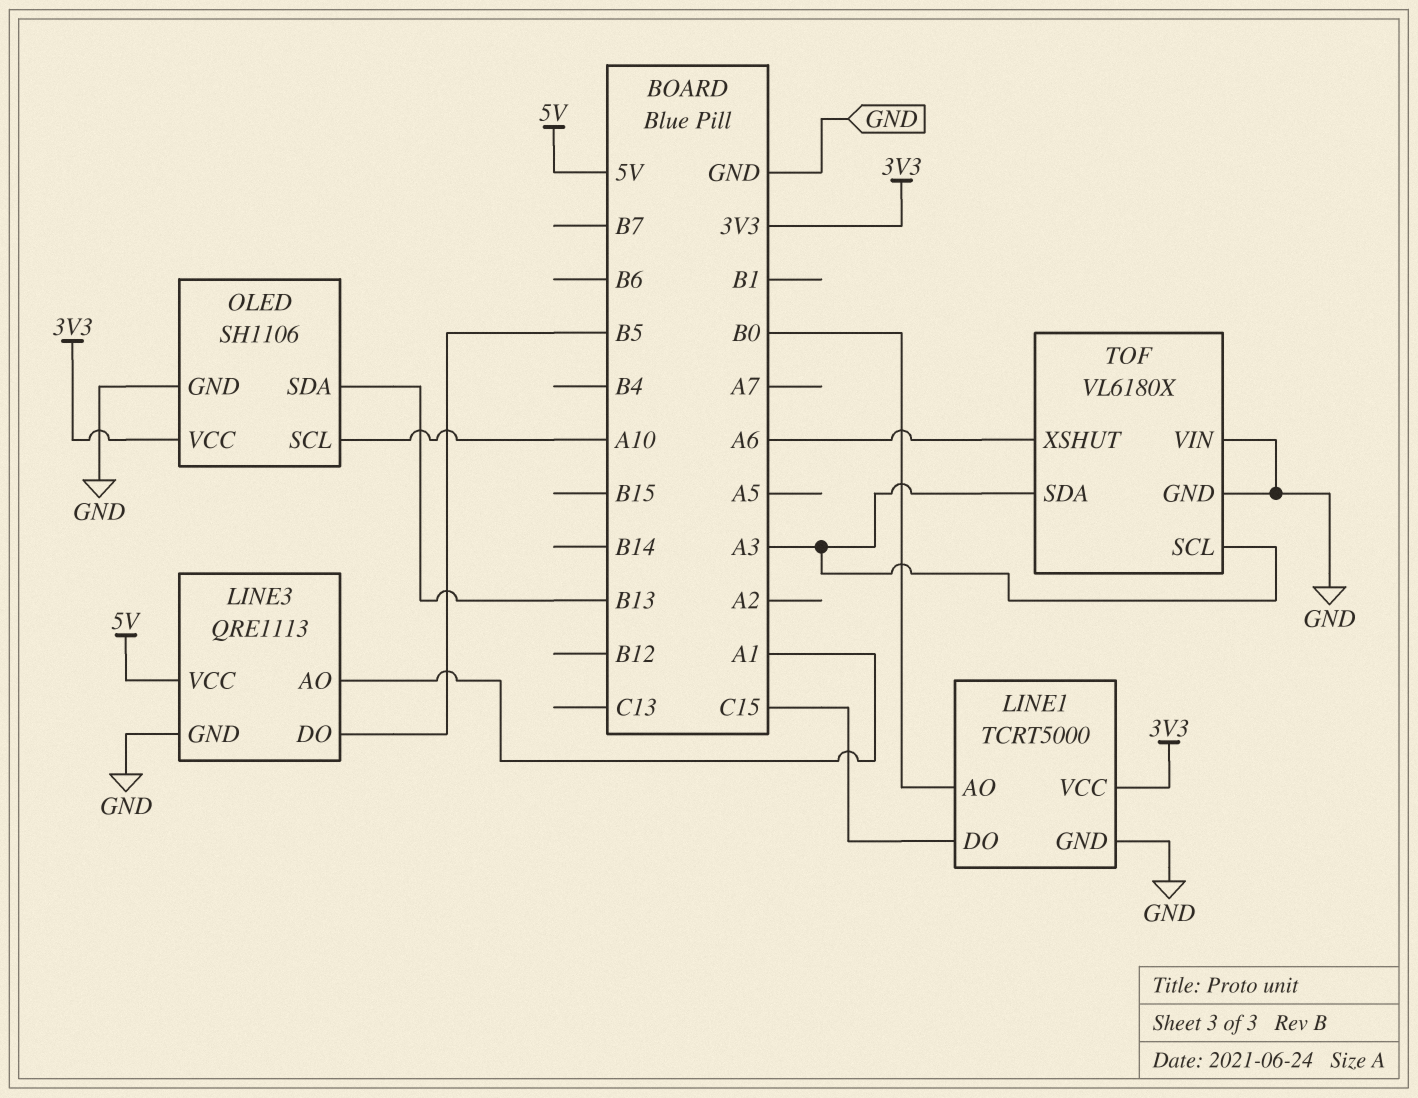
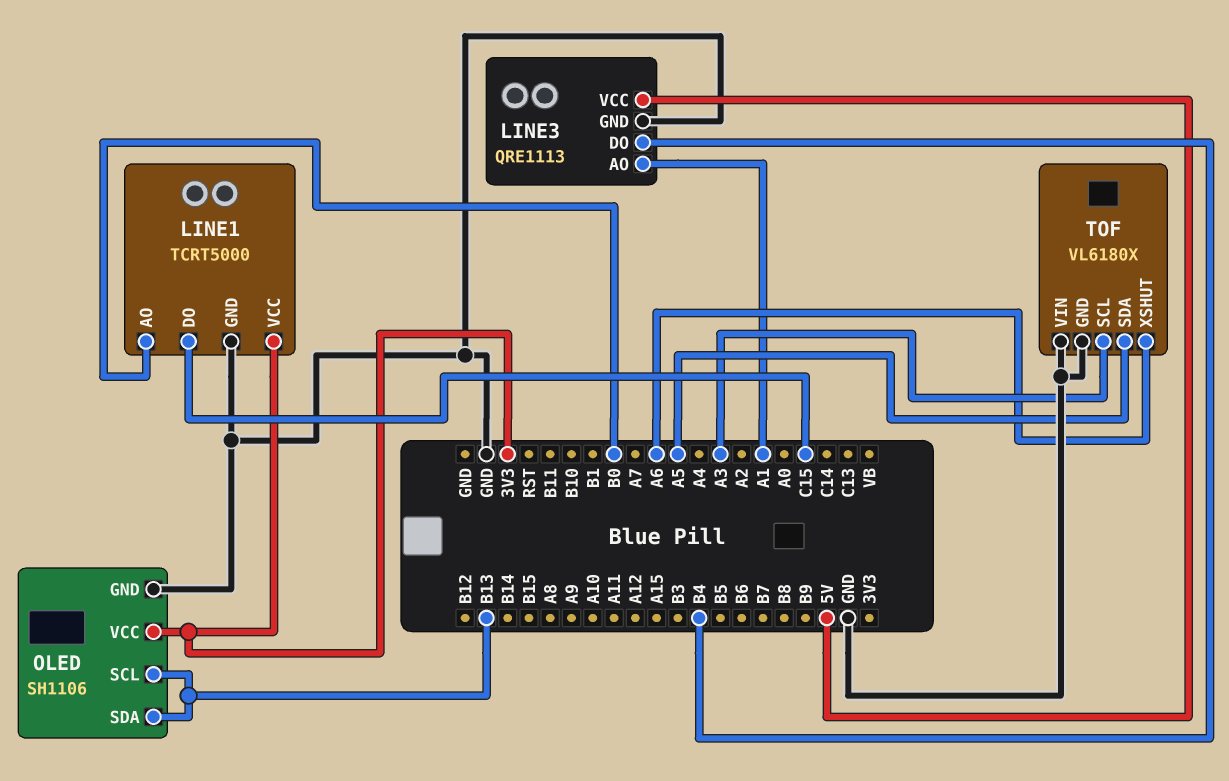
LINE3 pin DO: B5 -> B4
OLED pin SCL: A10 -> B13
TOF pin SDA: A3 -> A5

